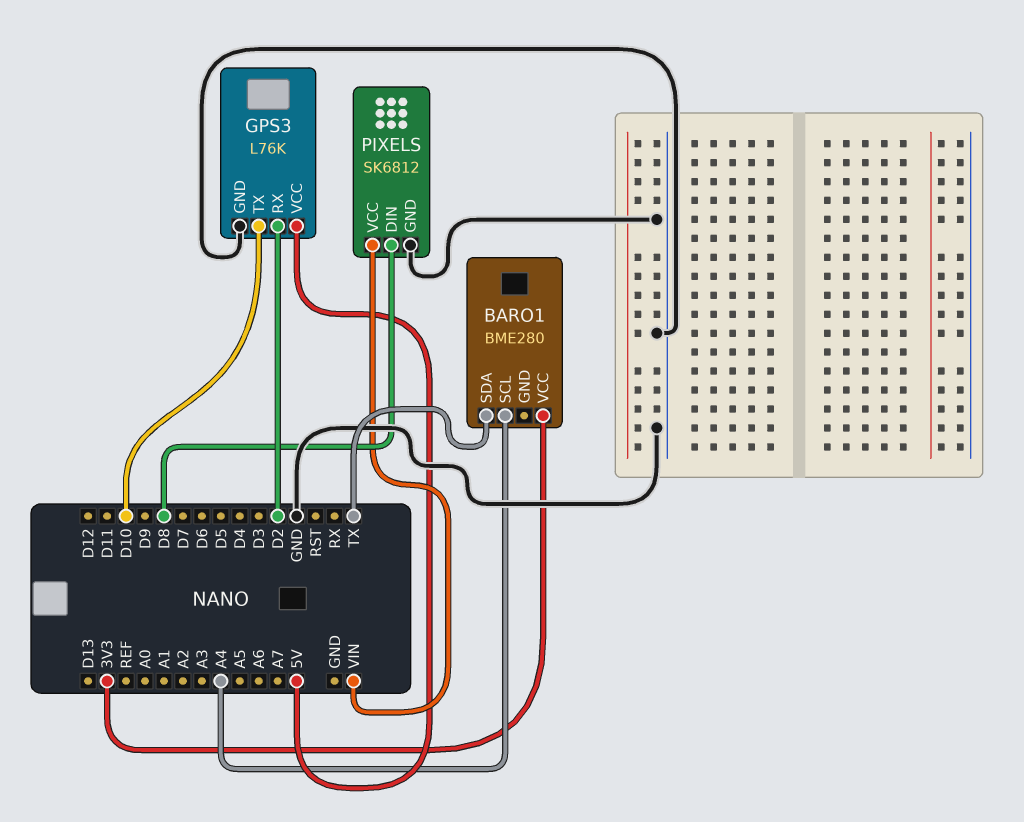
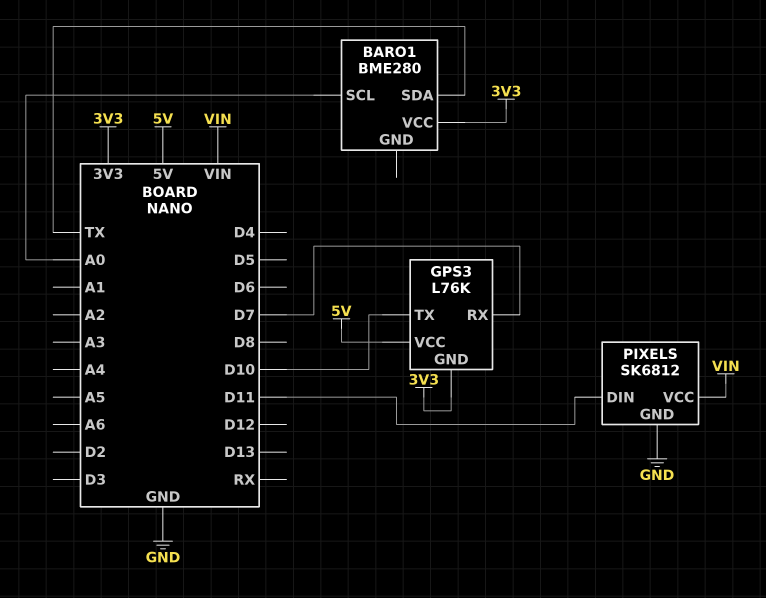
BARO1 pin SCL: A4 -> A0
GPS3 pin GND: GND -> 3V3
GPS3 pin RX: D2 -> D7
PIXELS pin DIN: D8 -> D11

